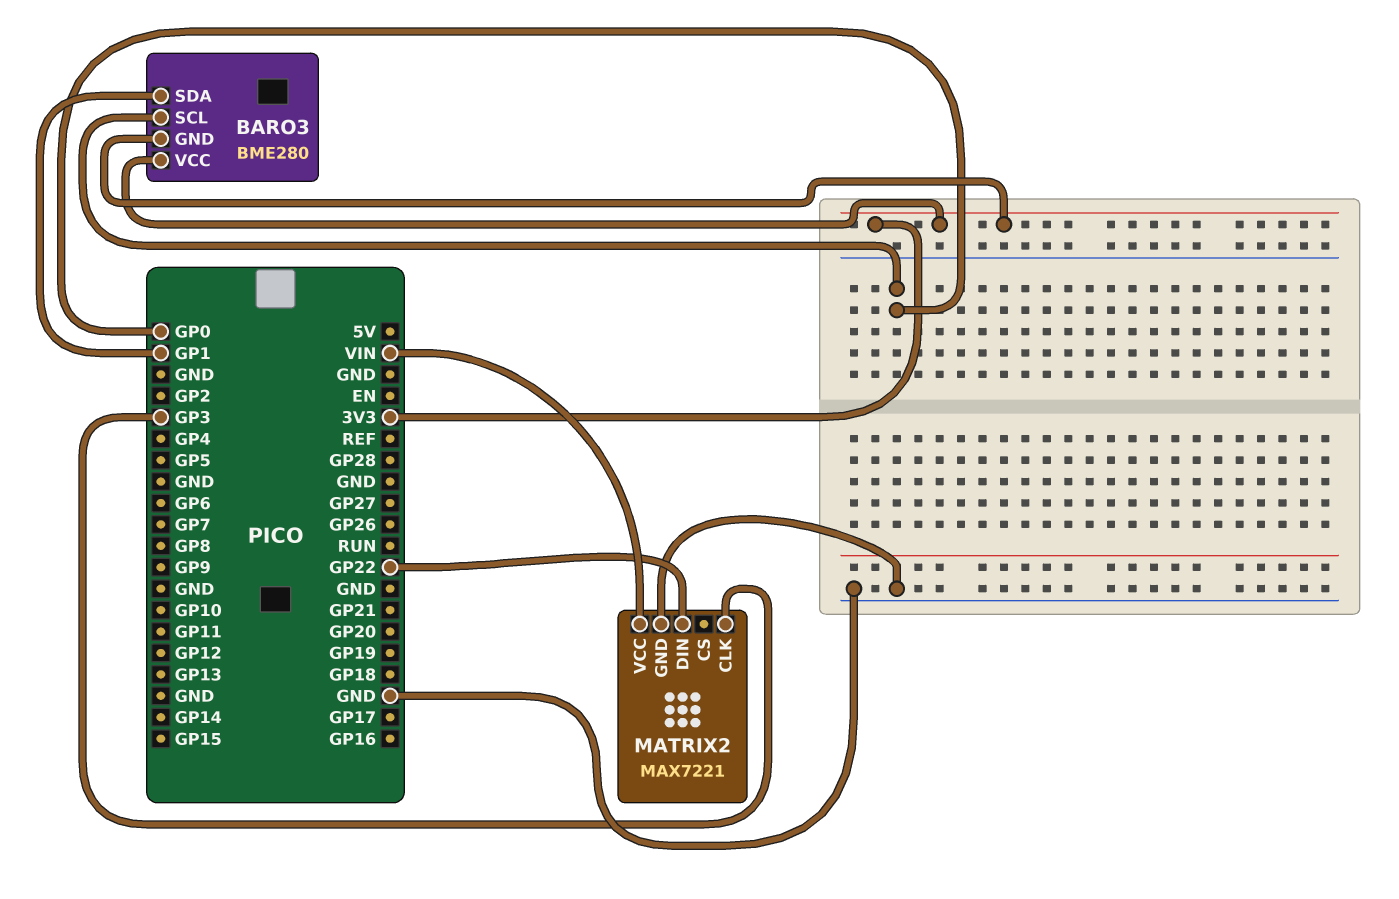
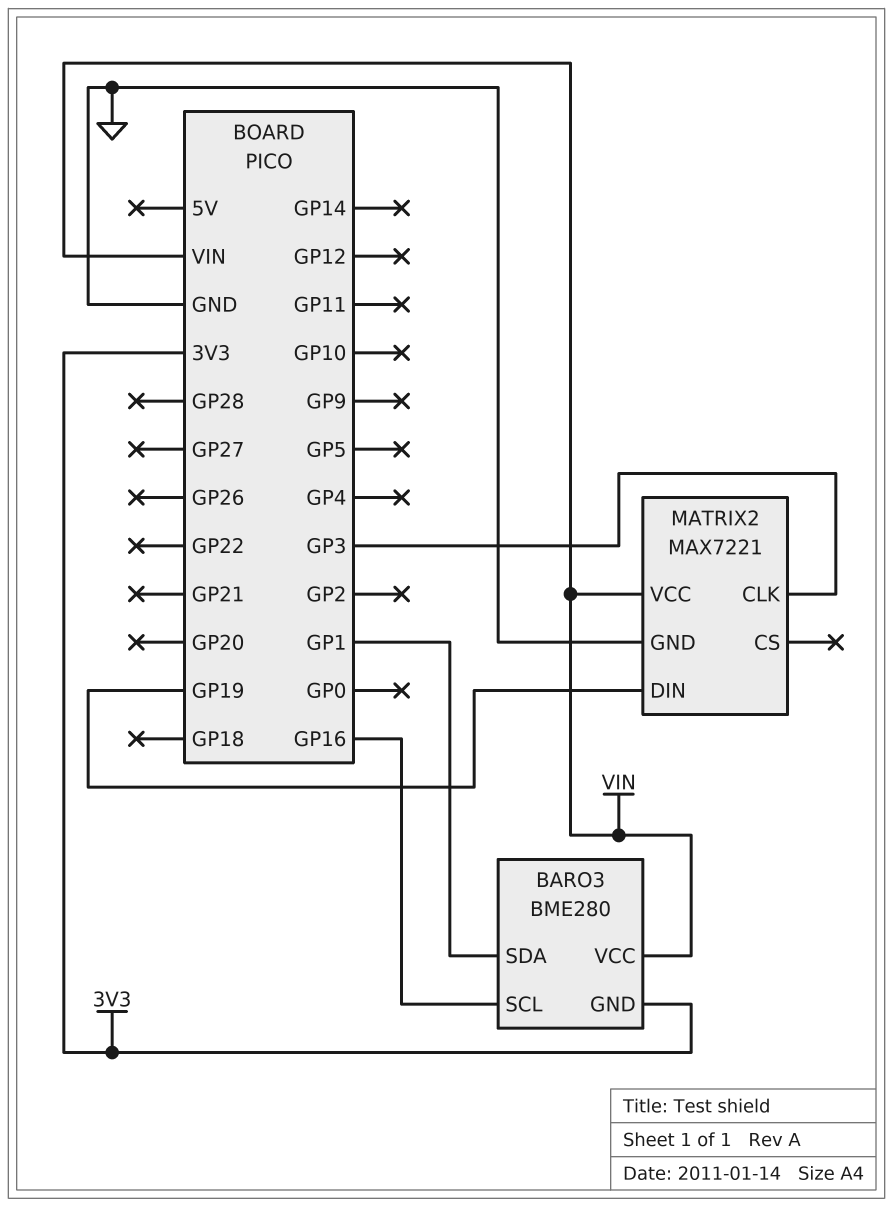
BARO3 pin SCL: GP0 -> GP16
BARO3 pin VCC: 3V3 -> VIN
MATRIX2 pin DIN: GP22 -> GP19

